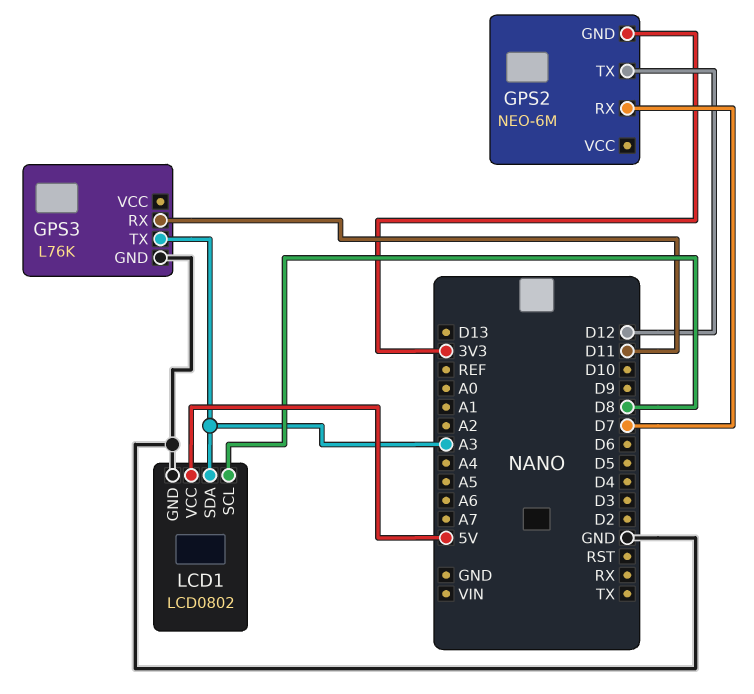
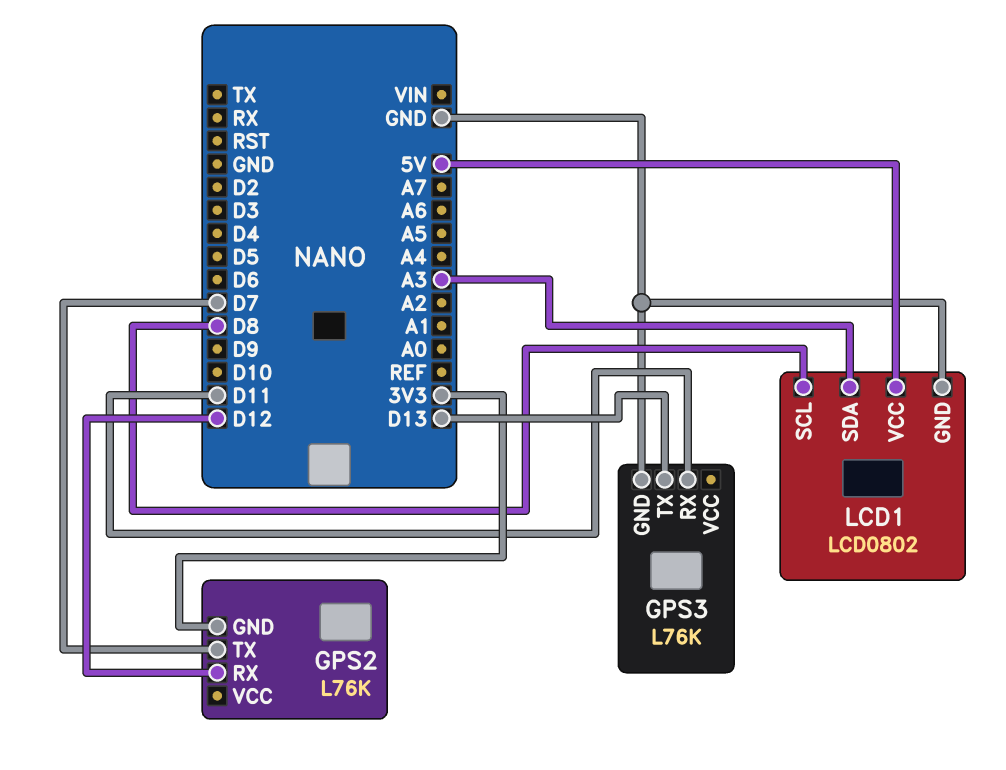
GPS2: NEO-6M -> L76K
GPS2 pin RX: D7 -> D12
GPS2 pin TX: D12 -> D7
GPS3 pin TX: A3 -> D13

